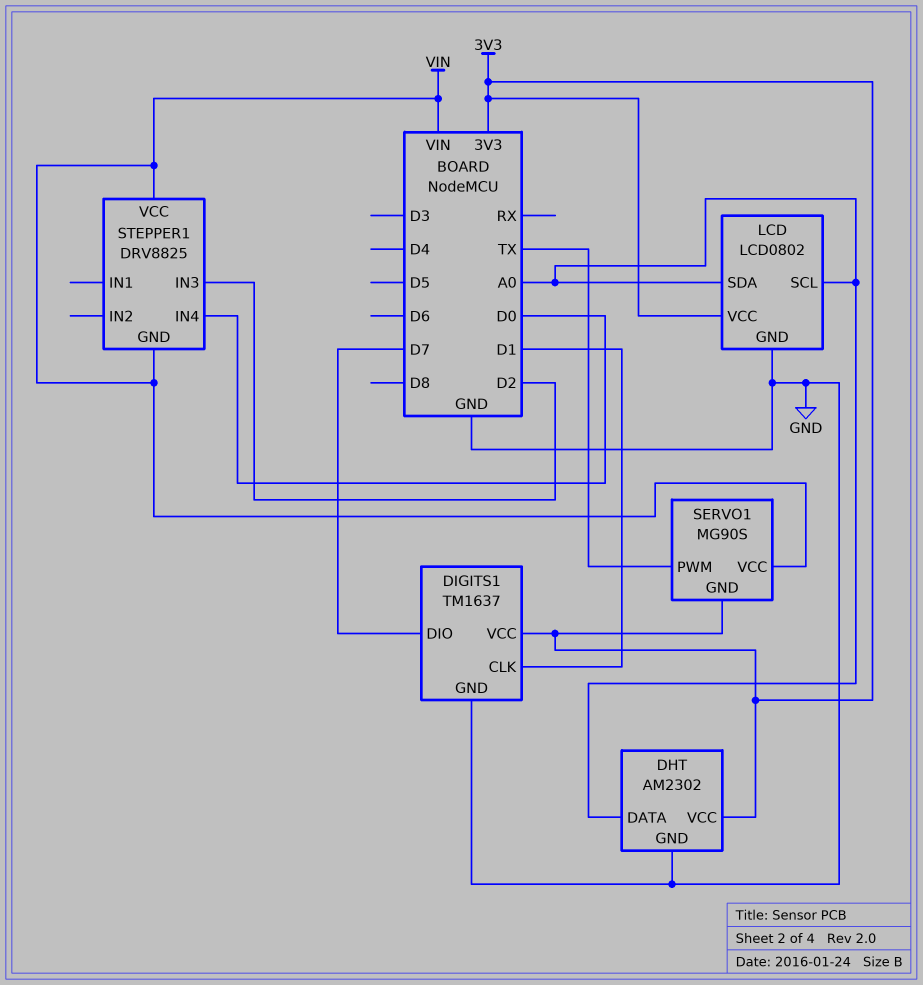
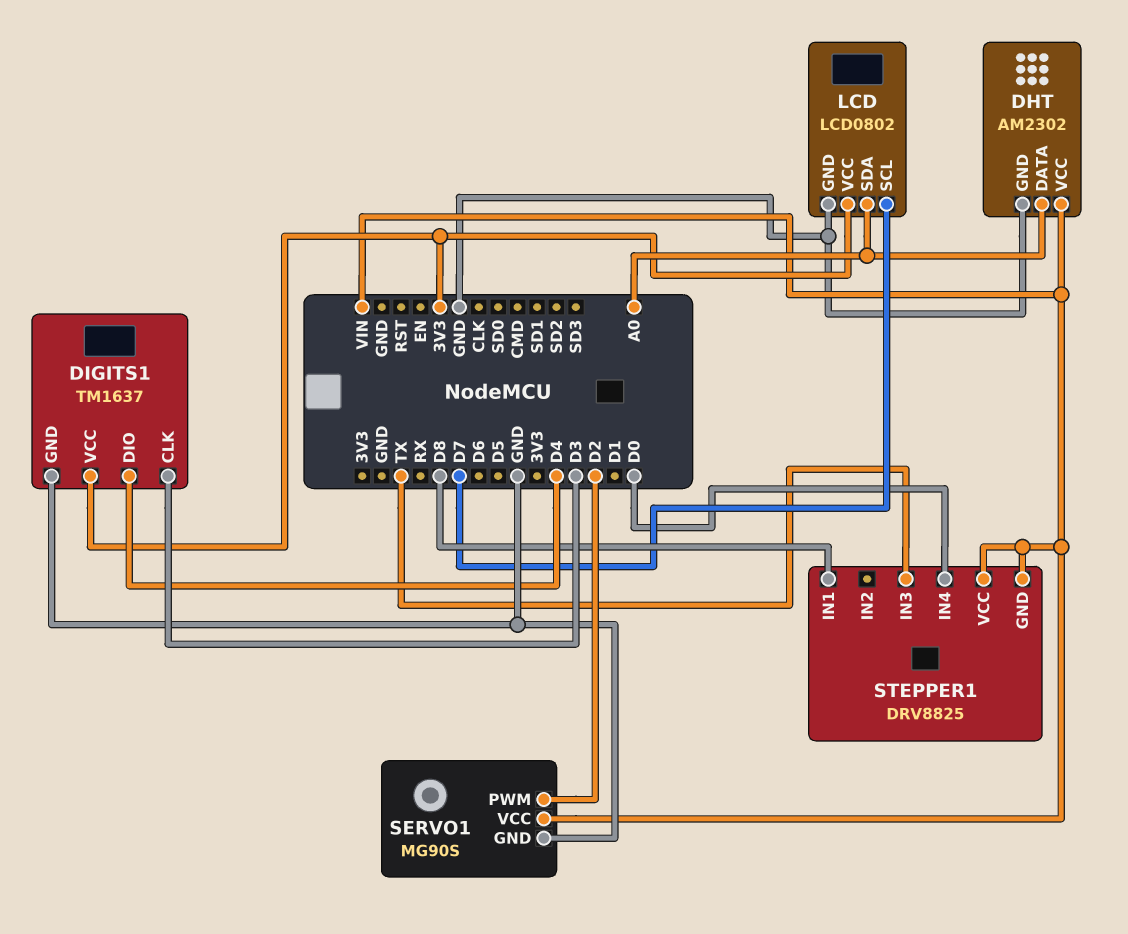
DHT pin VCC: 3V3 -> VIN
DIGITS1 pin CLK: D1 -> D3
DIGITS1 pin DIO: D7 -> D4
LCD pin SCL: A0 -> D7
SERVO1 pin GND: 3V3 -> GND
SERVO1 pin PWM: TX -> D2
STEPPER1 pin IN1: none -> D8
STEPPER1 pin IN3: D2 -> TX

